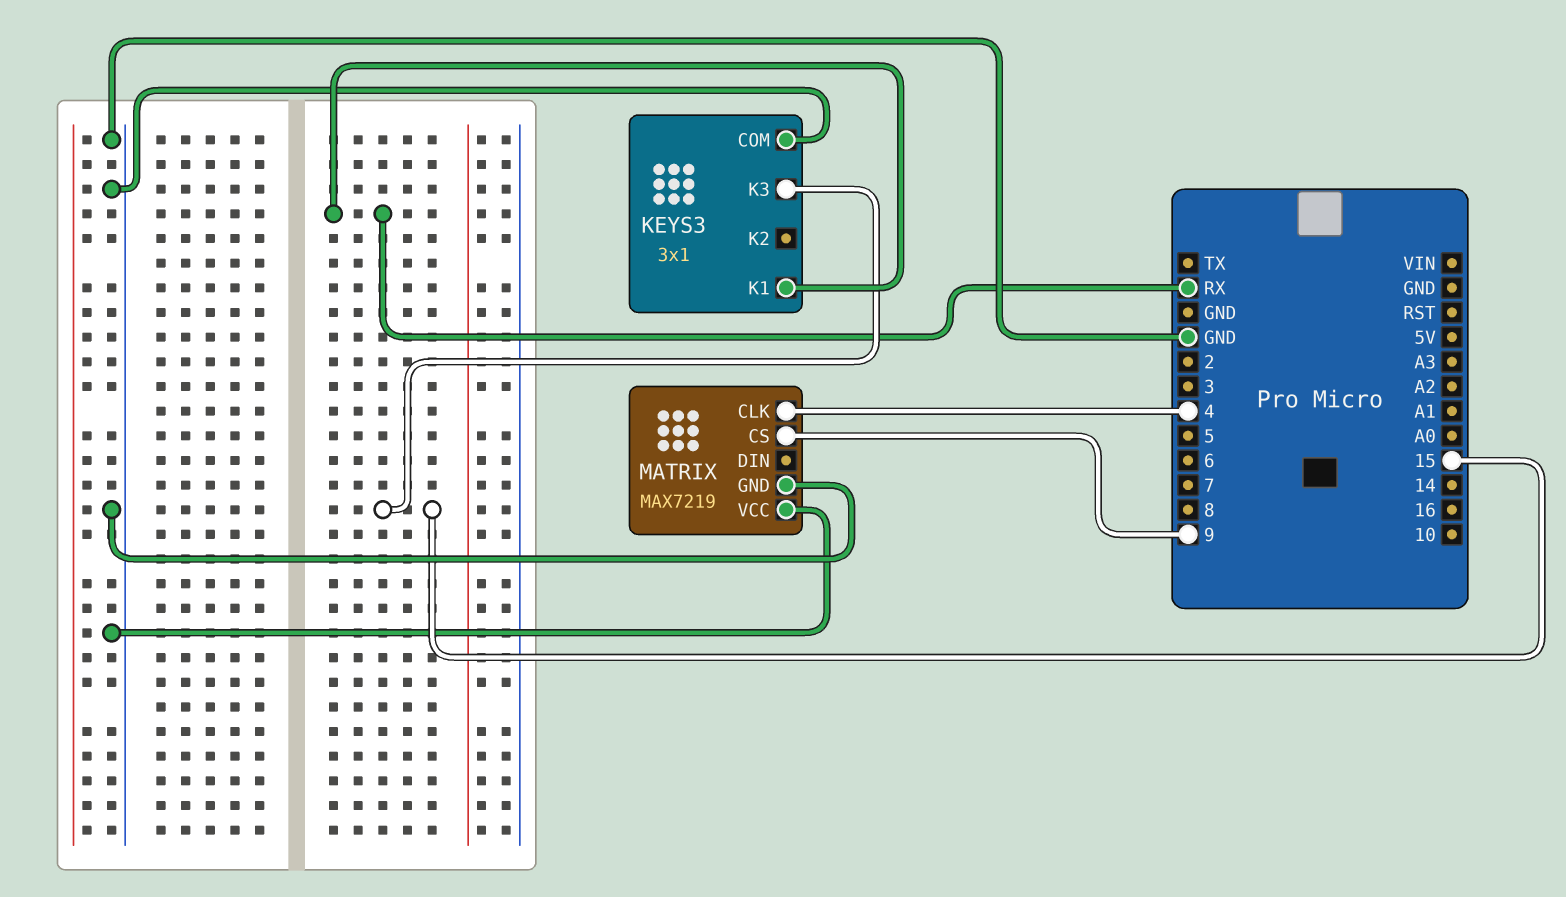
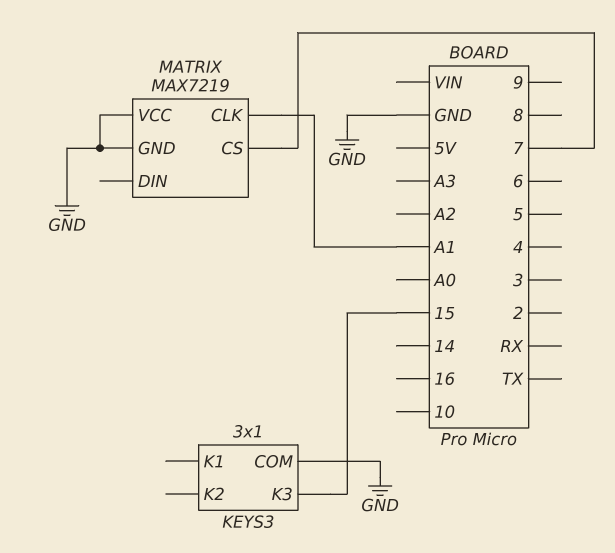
KEYS3 pin K1: RX -> none
MATRIX pin CLK: 4 -> A1
MATRIX pin CS: 9 -> 7

